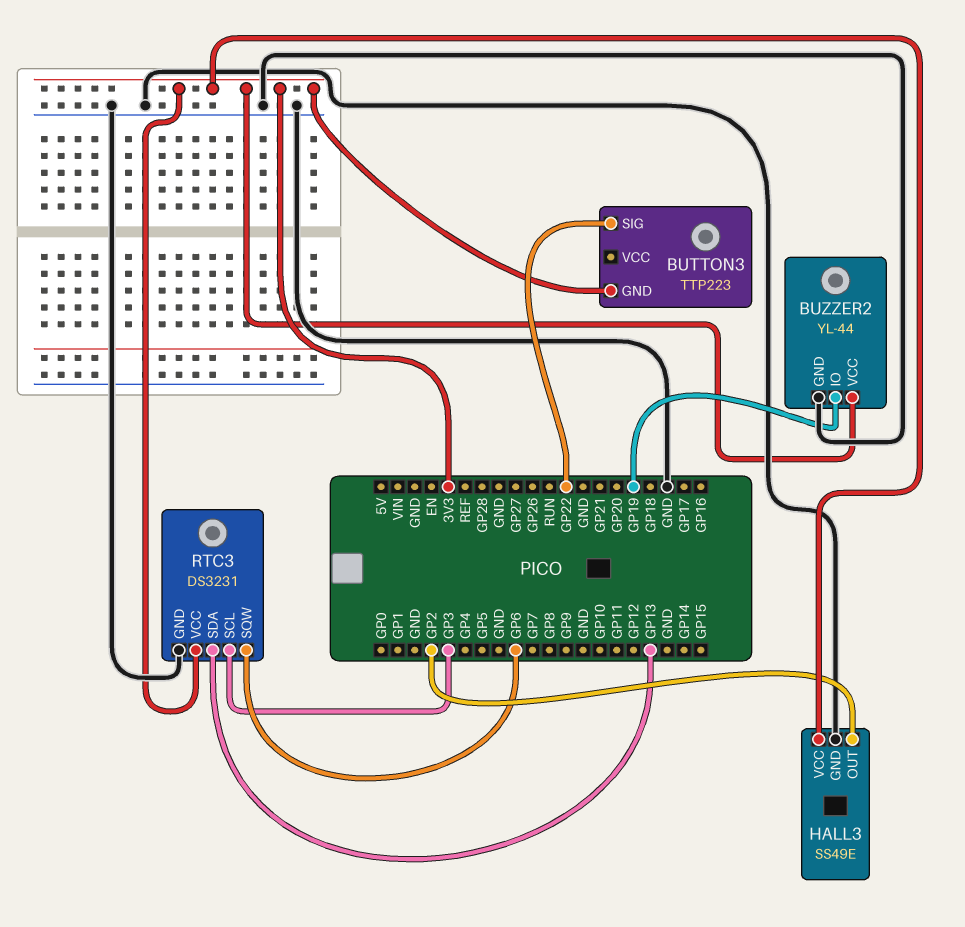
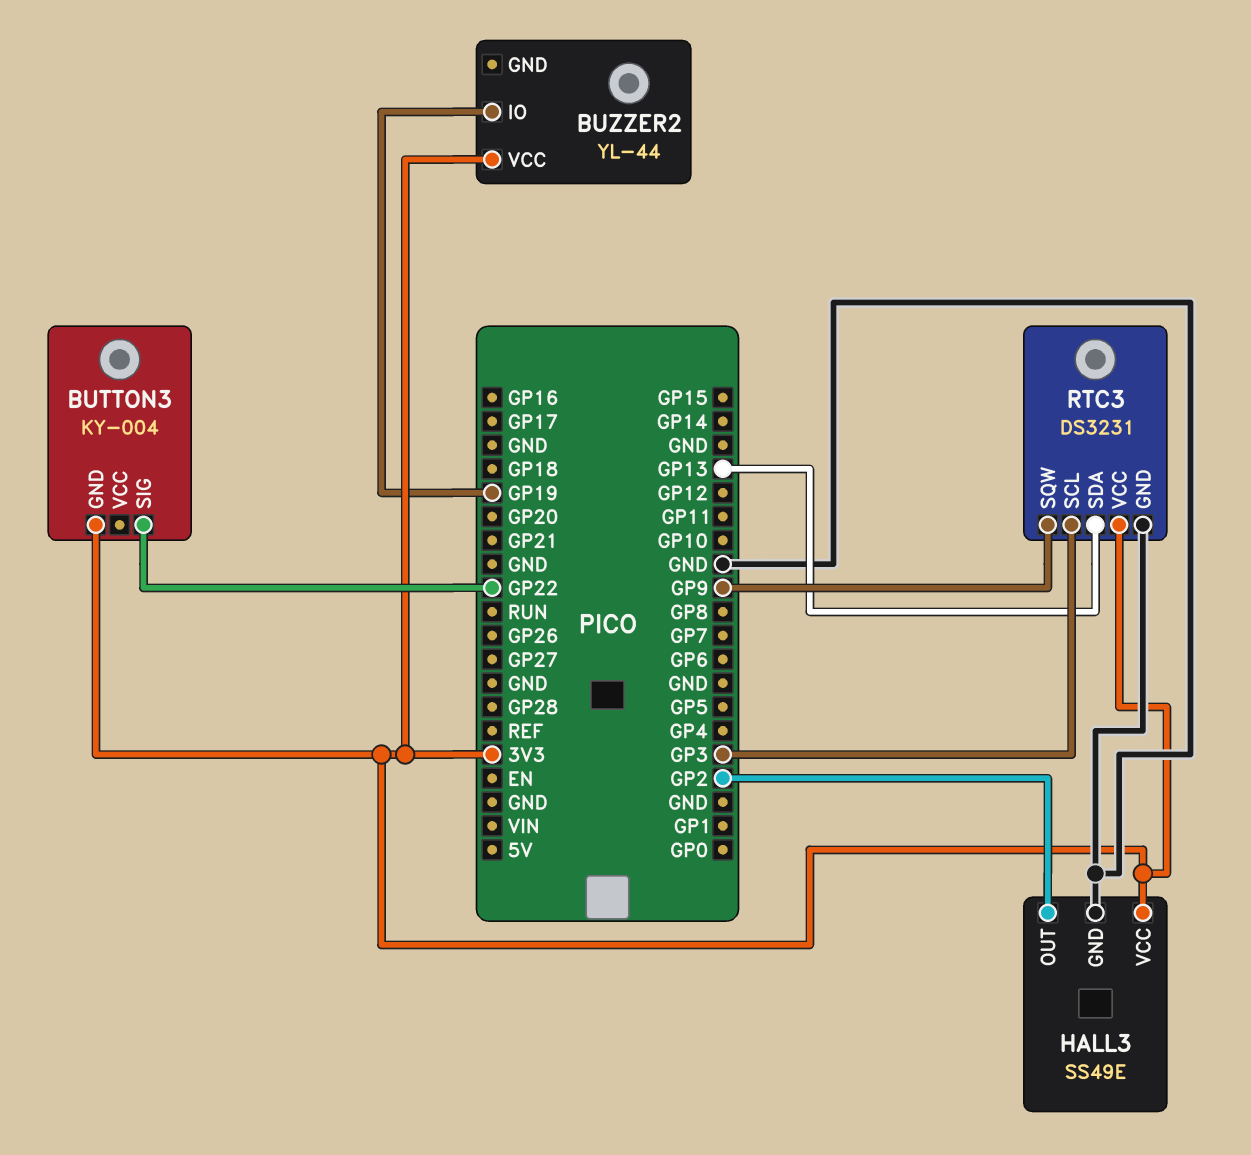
BUTTON3: TTP223 -> KY-004
BUZZER2 pin GND: GND -> none
RTC3 pin SQW: GP6 -> GP9

